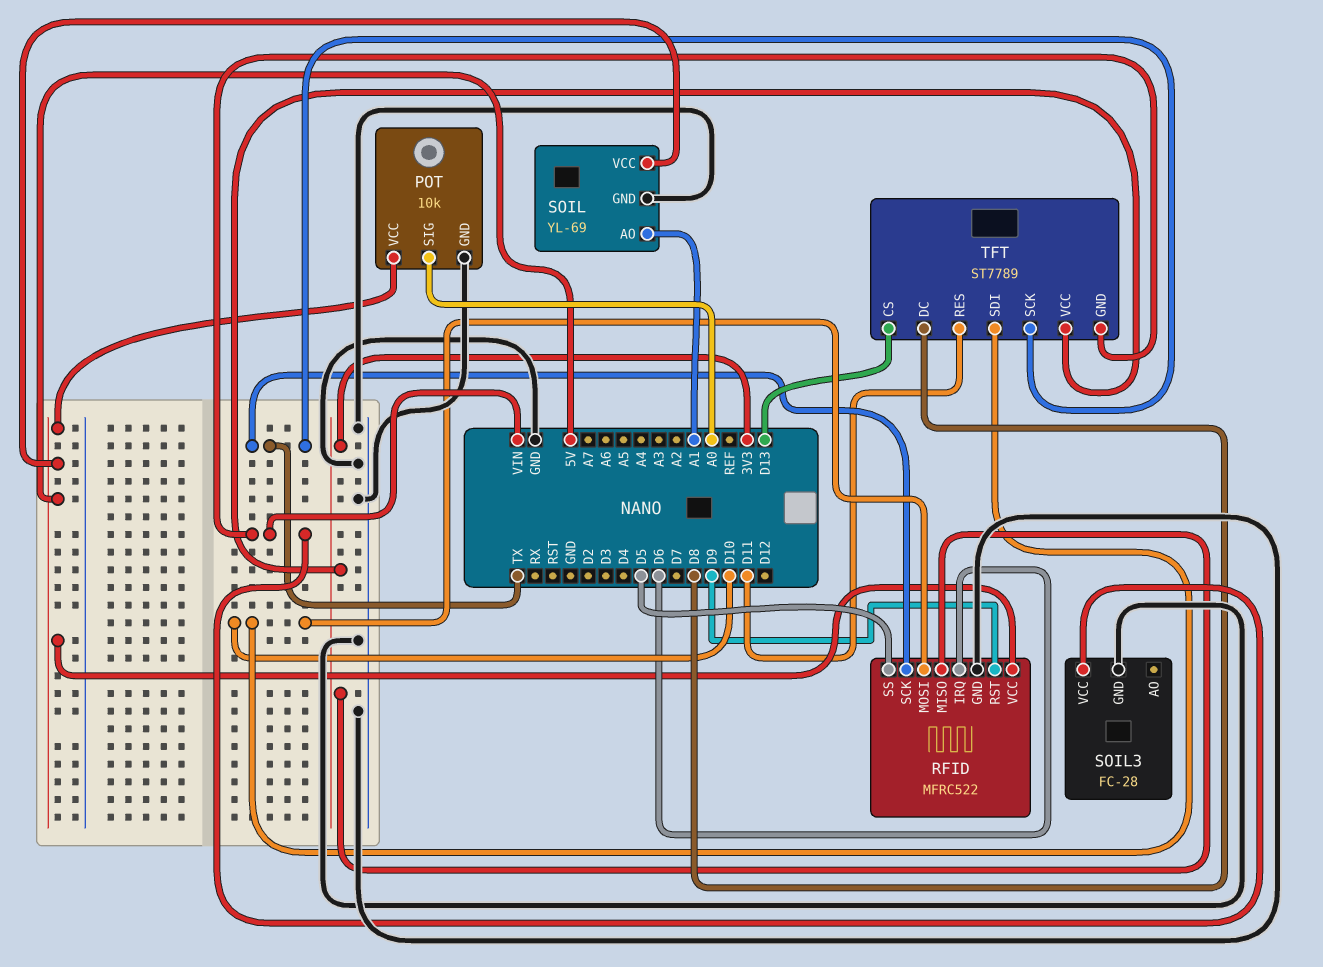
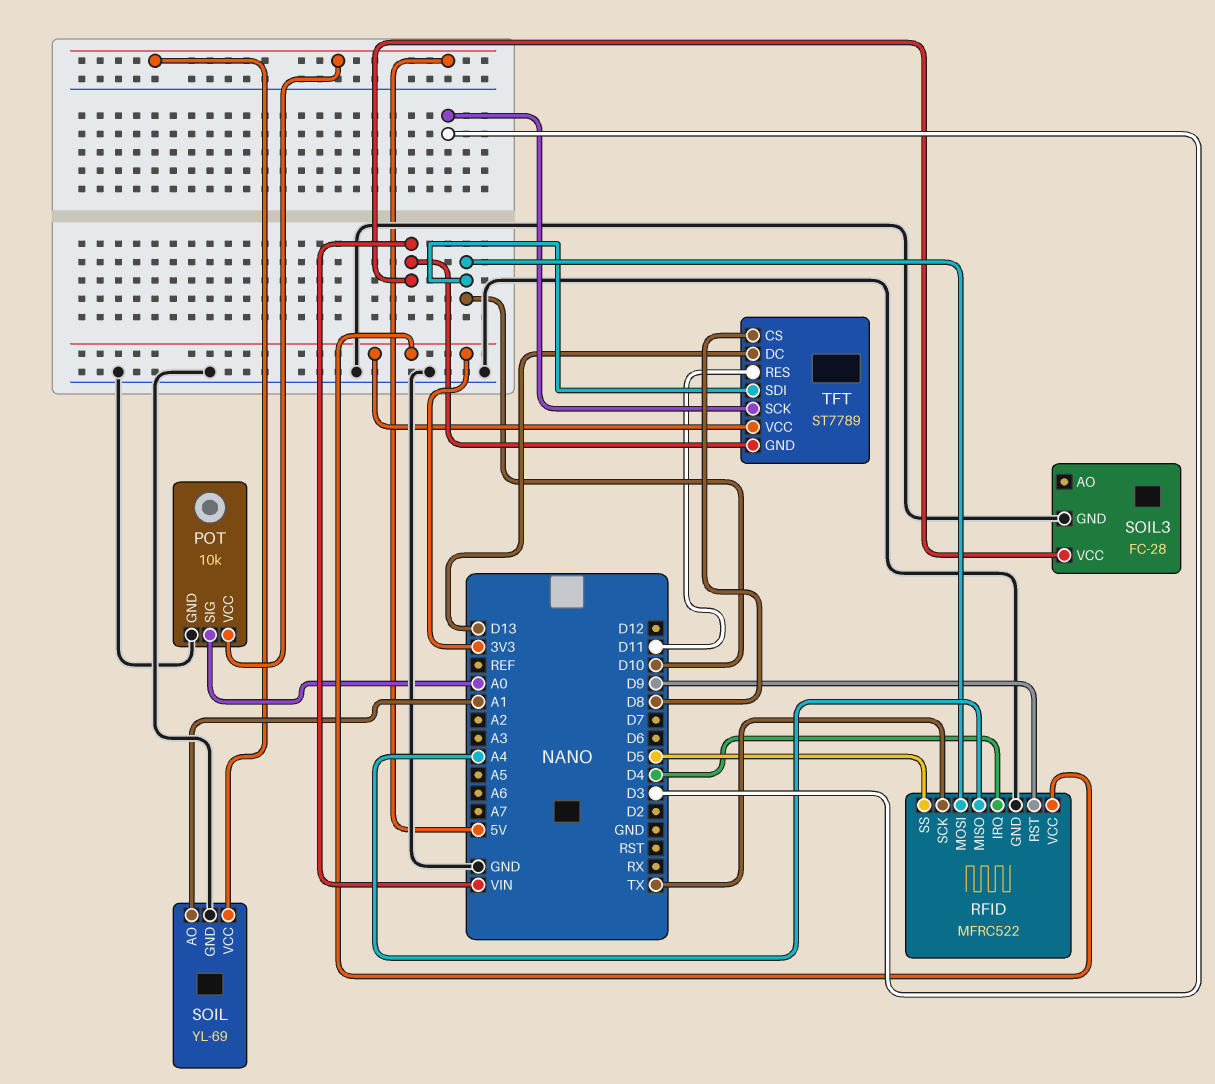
RFID pin IRQ: D6 -> D4
RFID pin MISO: 3V3 -> A4
RFID pin VCC: 5V -> 3V3
TFT pin CS: D13 -> D8
TFT pin DC: D8 -> D13
TFT pin SCK: TX -> D3

